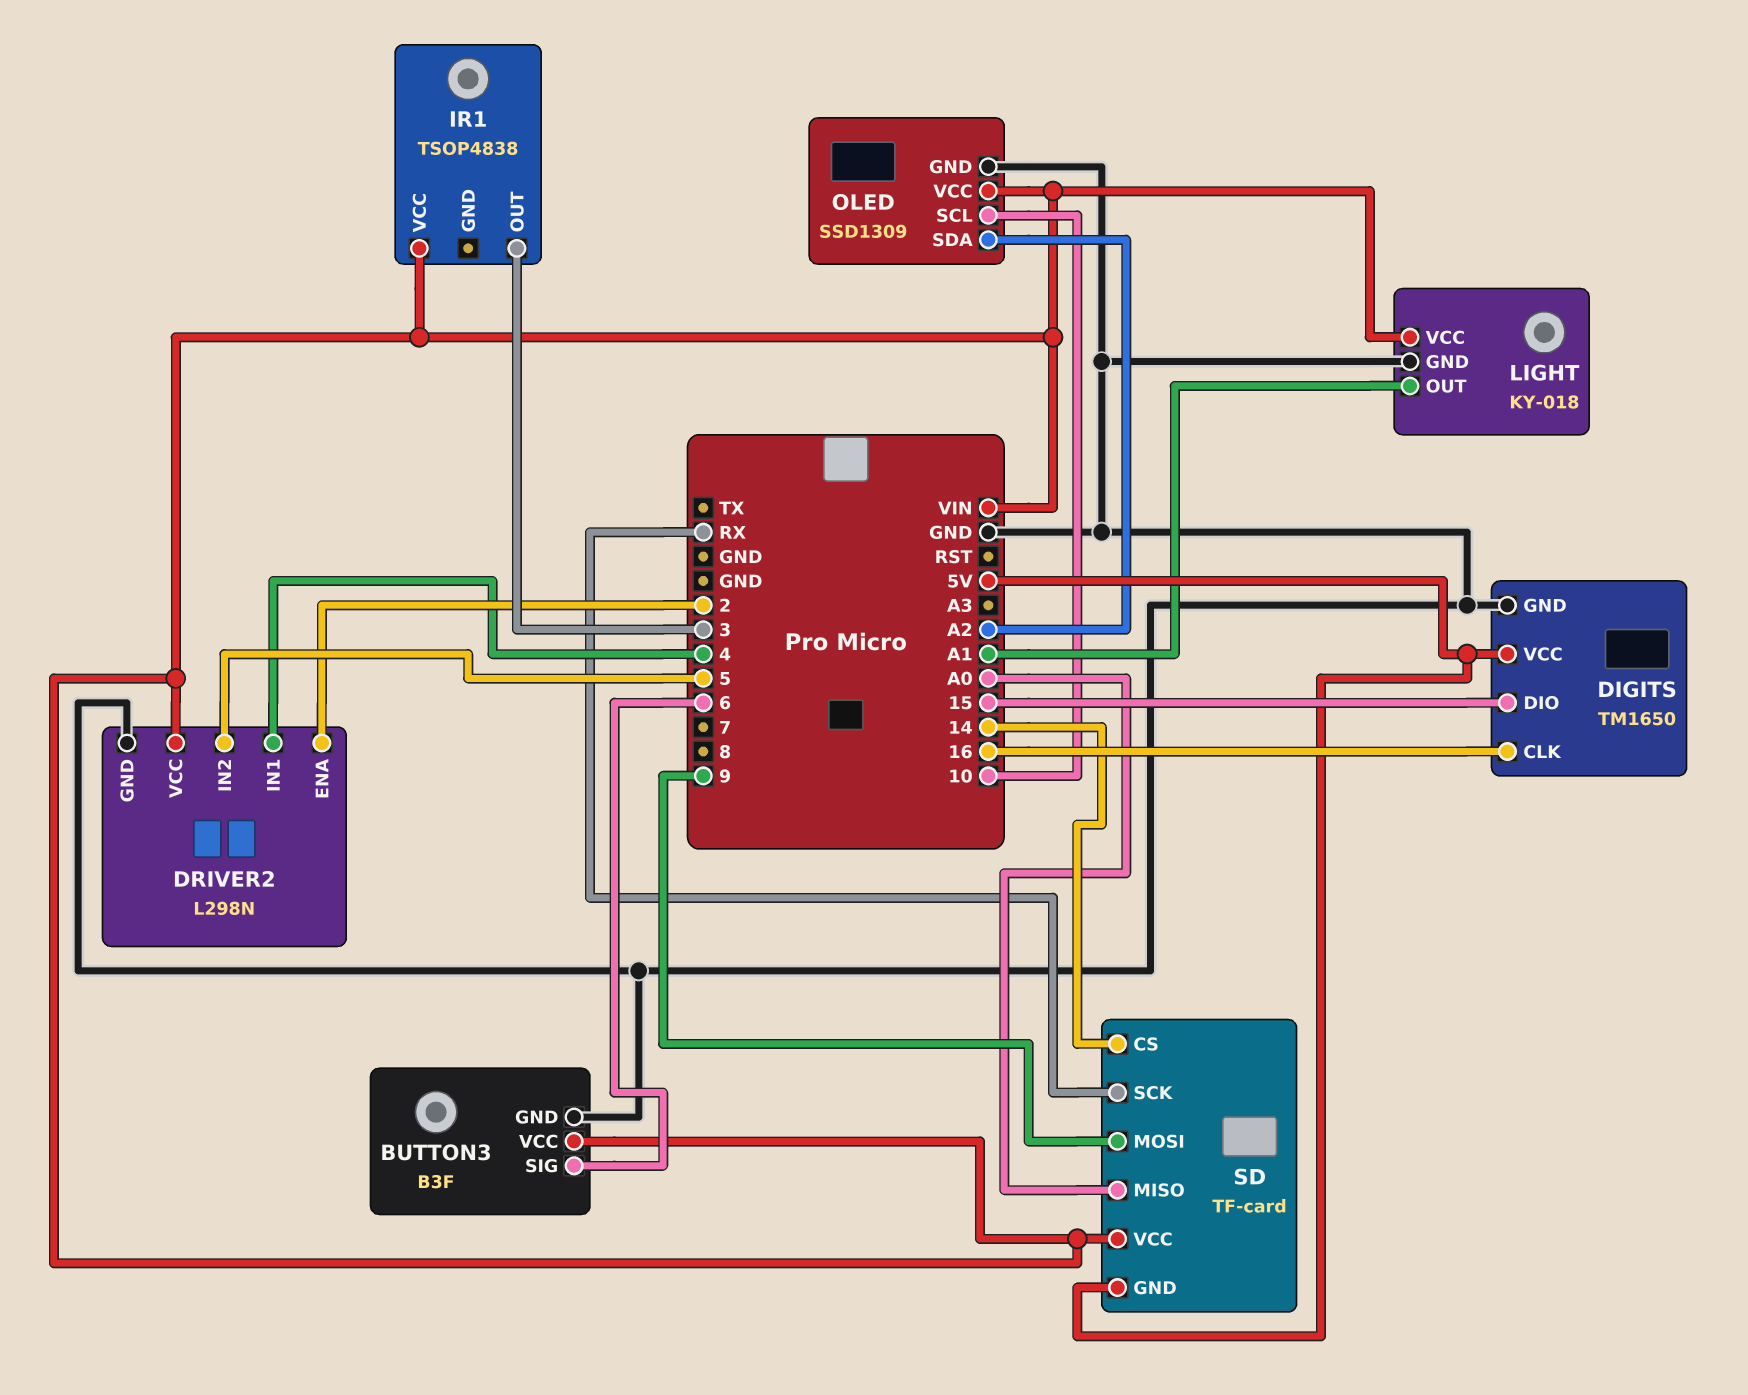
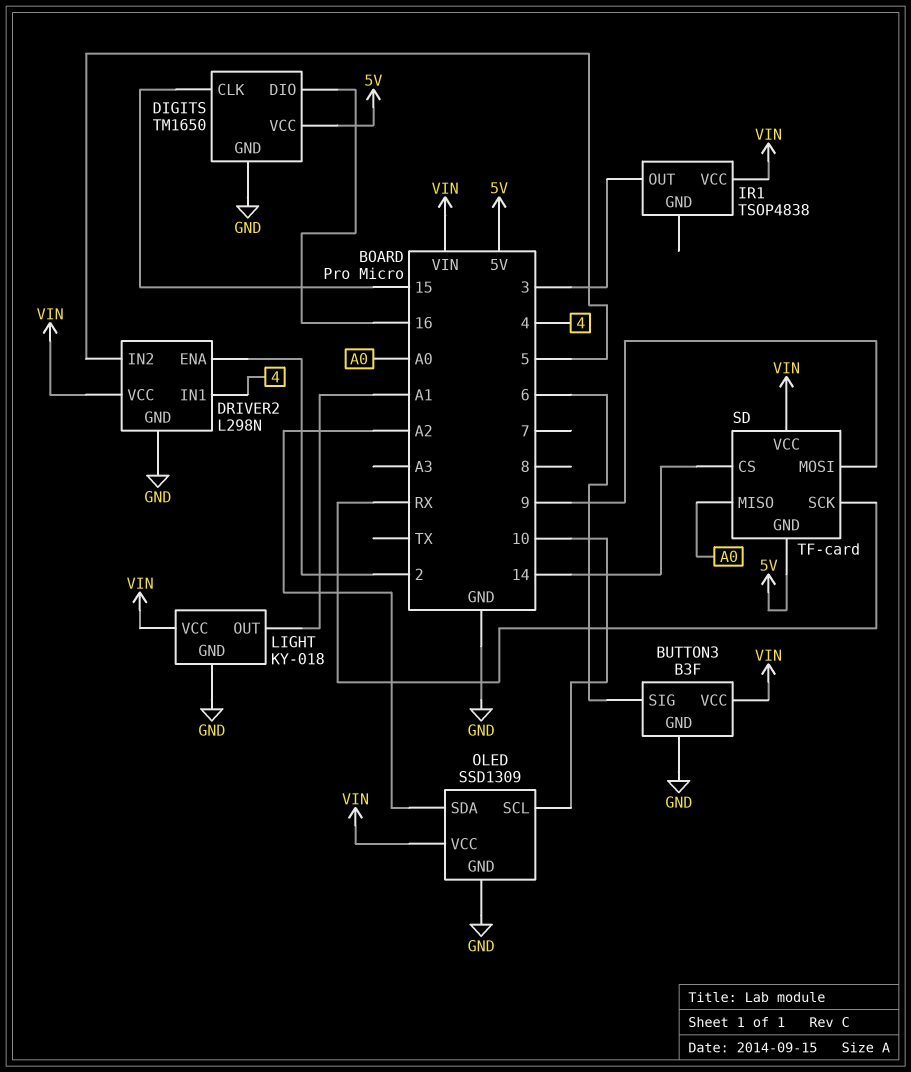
DIGITS pin CLK: 16 -> 15
DIGITS pin DIO: 15 -> 16

